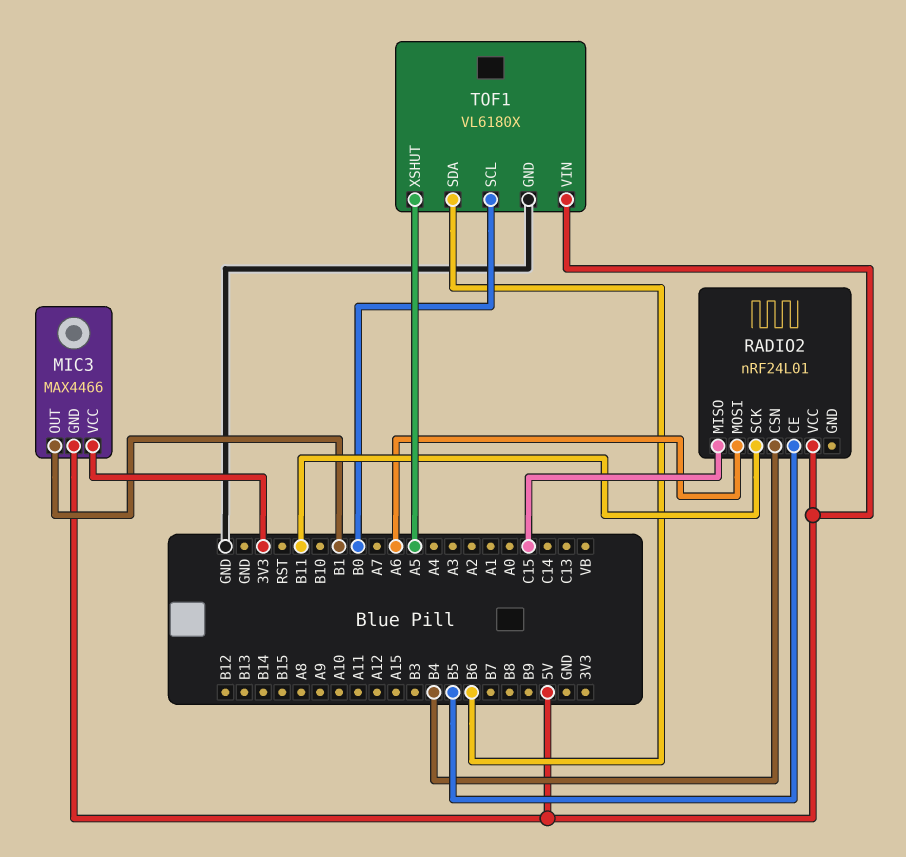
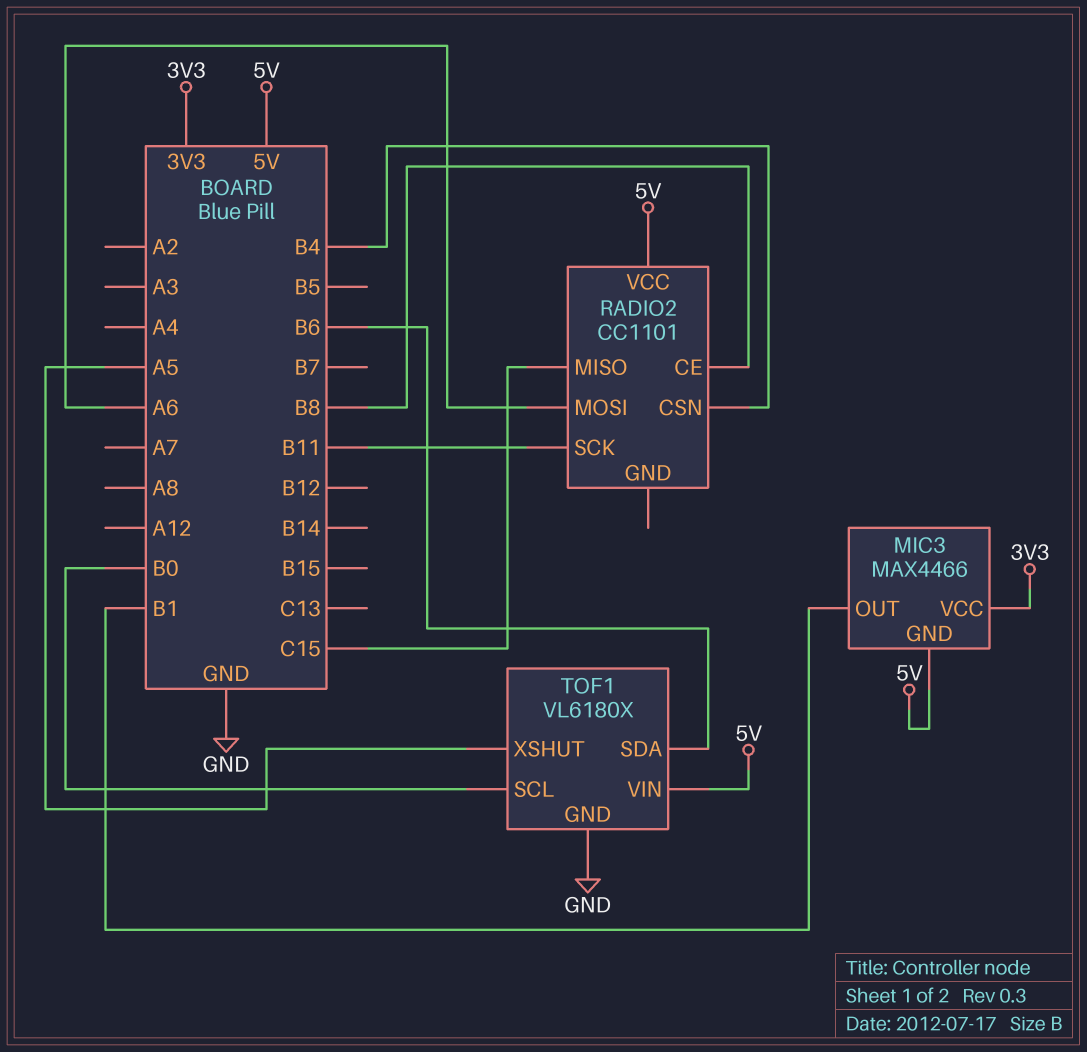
RADIO2: nRF24L01 -> CC1101
RADIO2 pin CE: B5 -> B8

